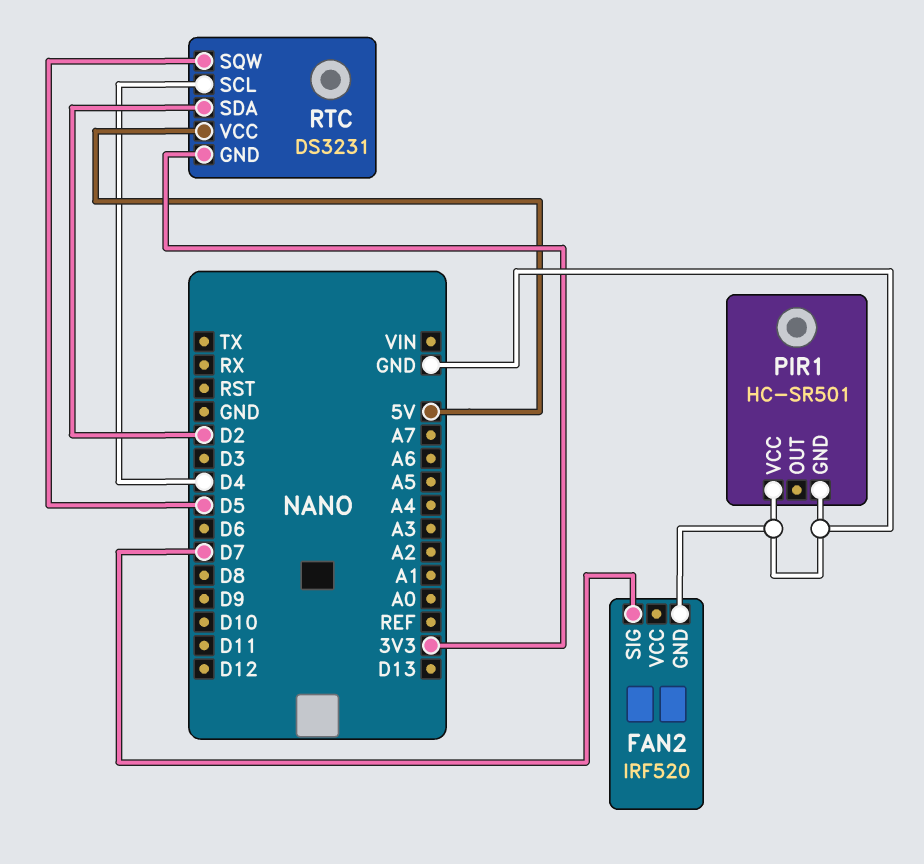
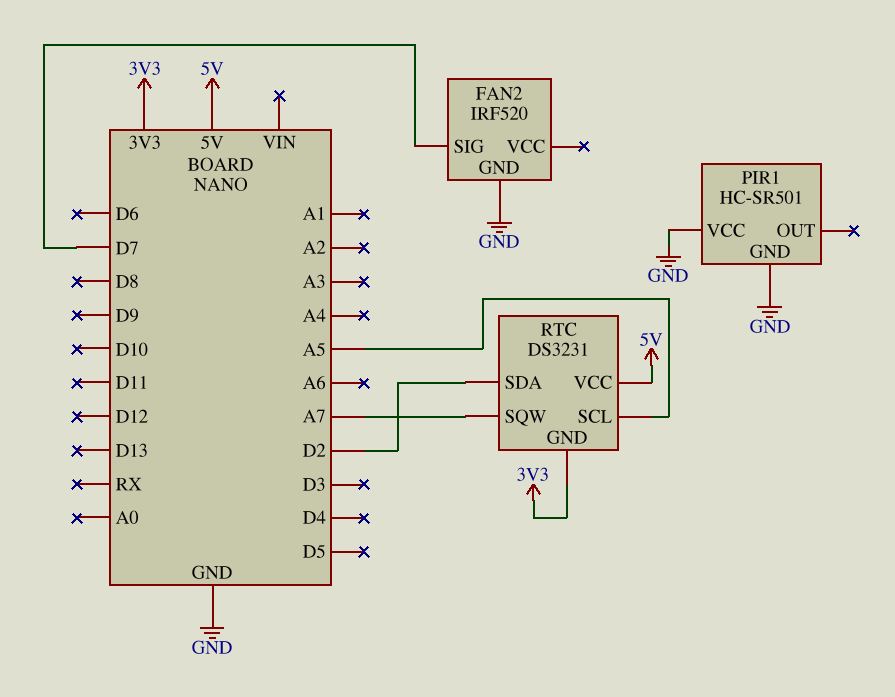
RTC pin SCL: D4 -> A5
RTC pin SQW: D5 -> A7

